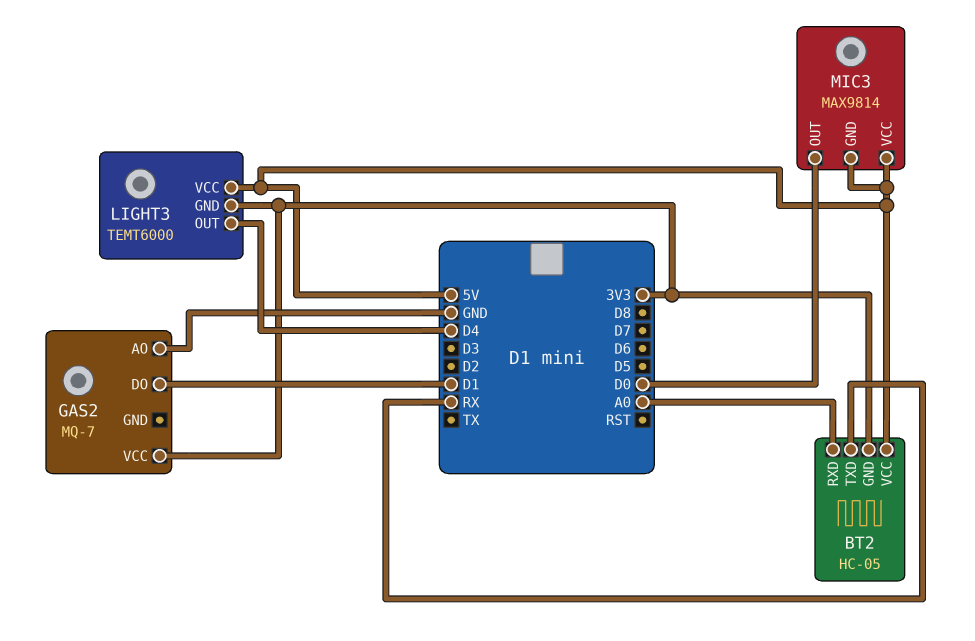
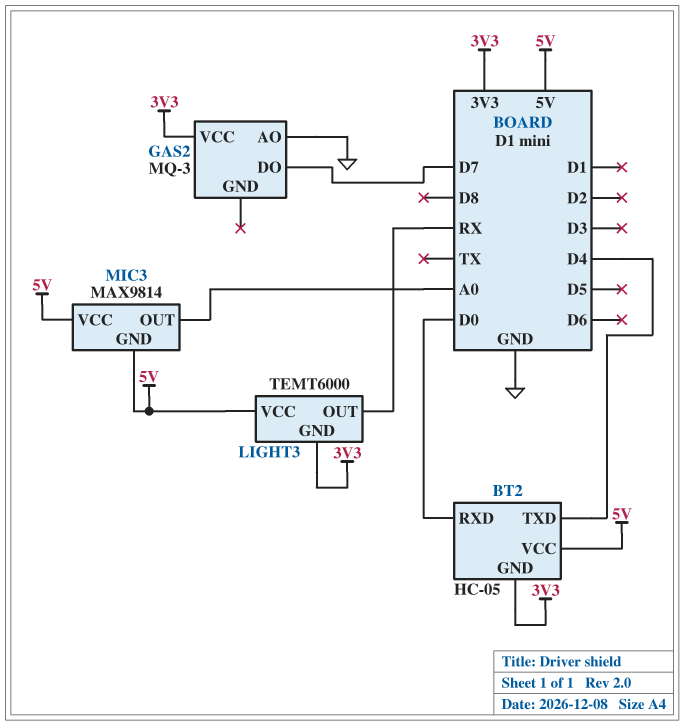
BT2 pin RXD: A0 -> D0
BT2 pin TXD: RX -> D4
GAS2: MQ-7 -> MQ-3
GAS2 pin DO: D1 -> D7
LIGHT3 pin OUT: D4 -> RX
MIC3 pin OUT: D0 -> A0

